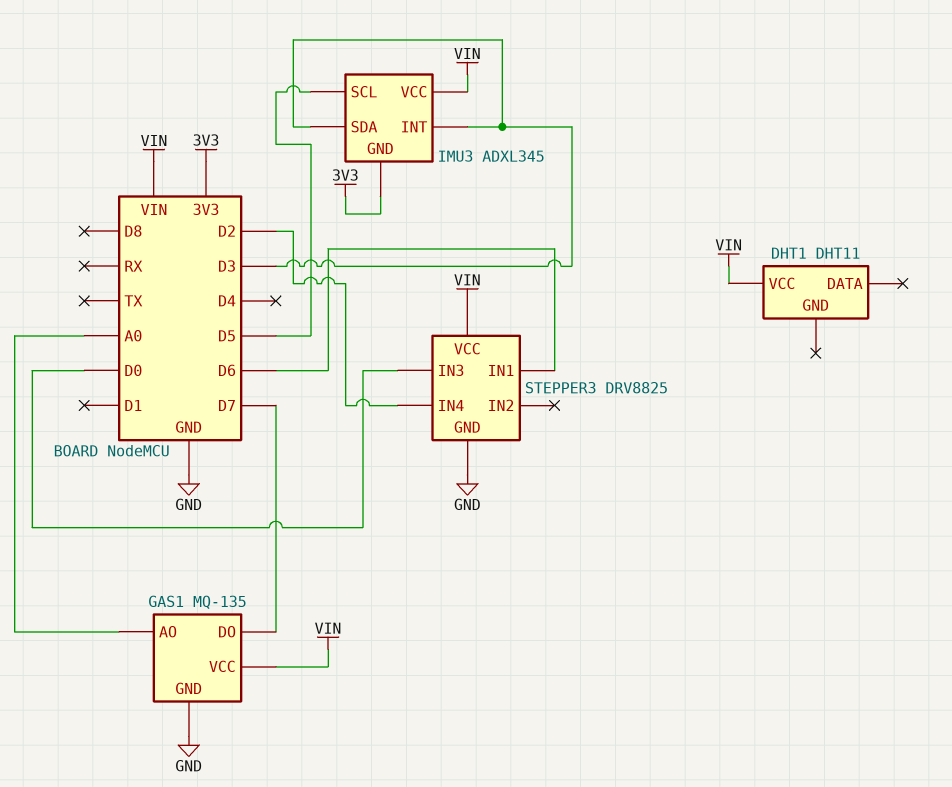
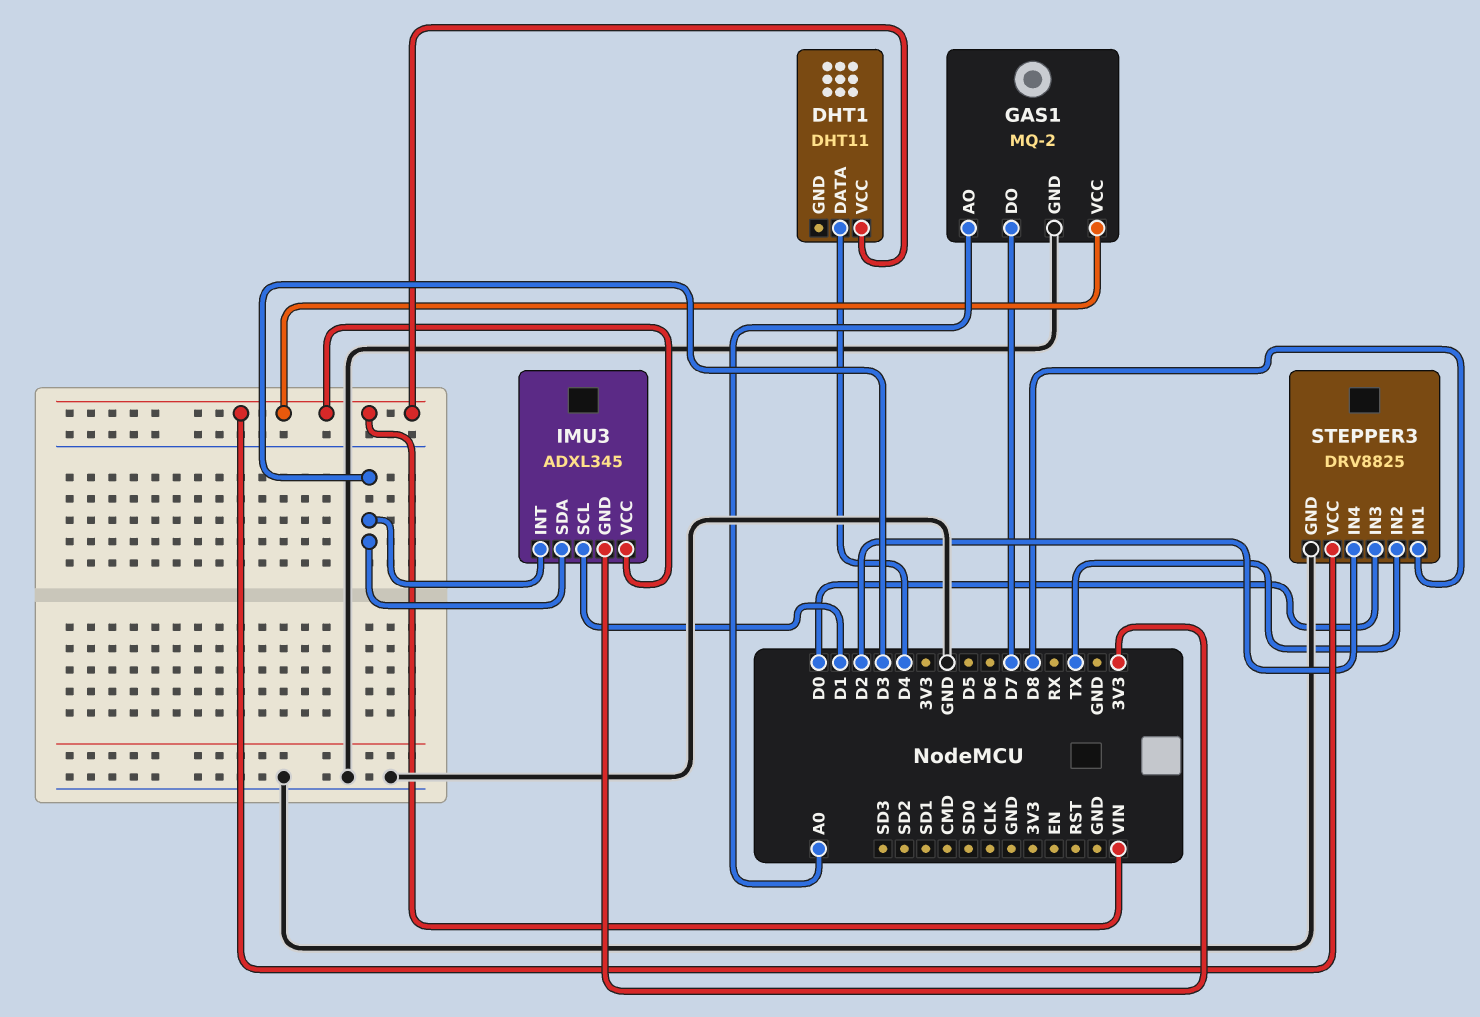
DHT1 pin DATA: none -> D4
GAS1: MQ-135 -> MQ-2
IMU3 pin SCL: D5 -> D1
STEPPER3 pin IN1: D6 -> D8
STEPPER3 pin IN2: none -> TX

